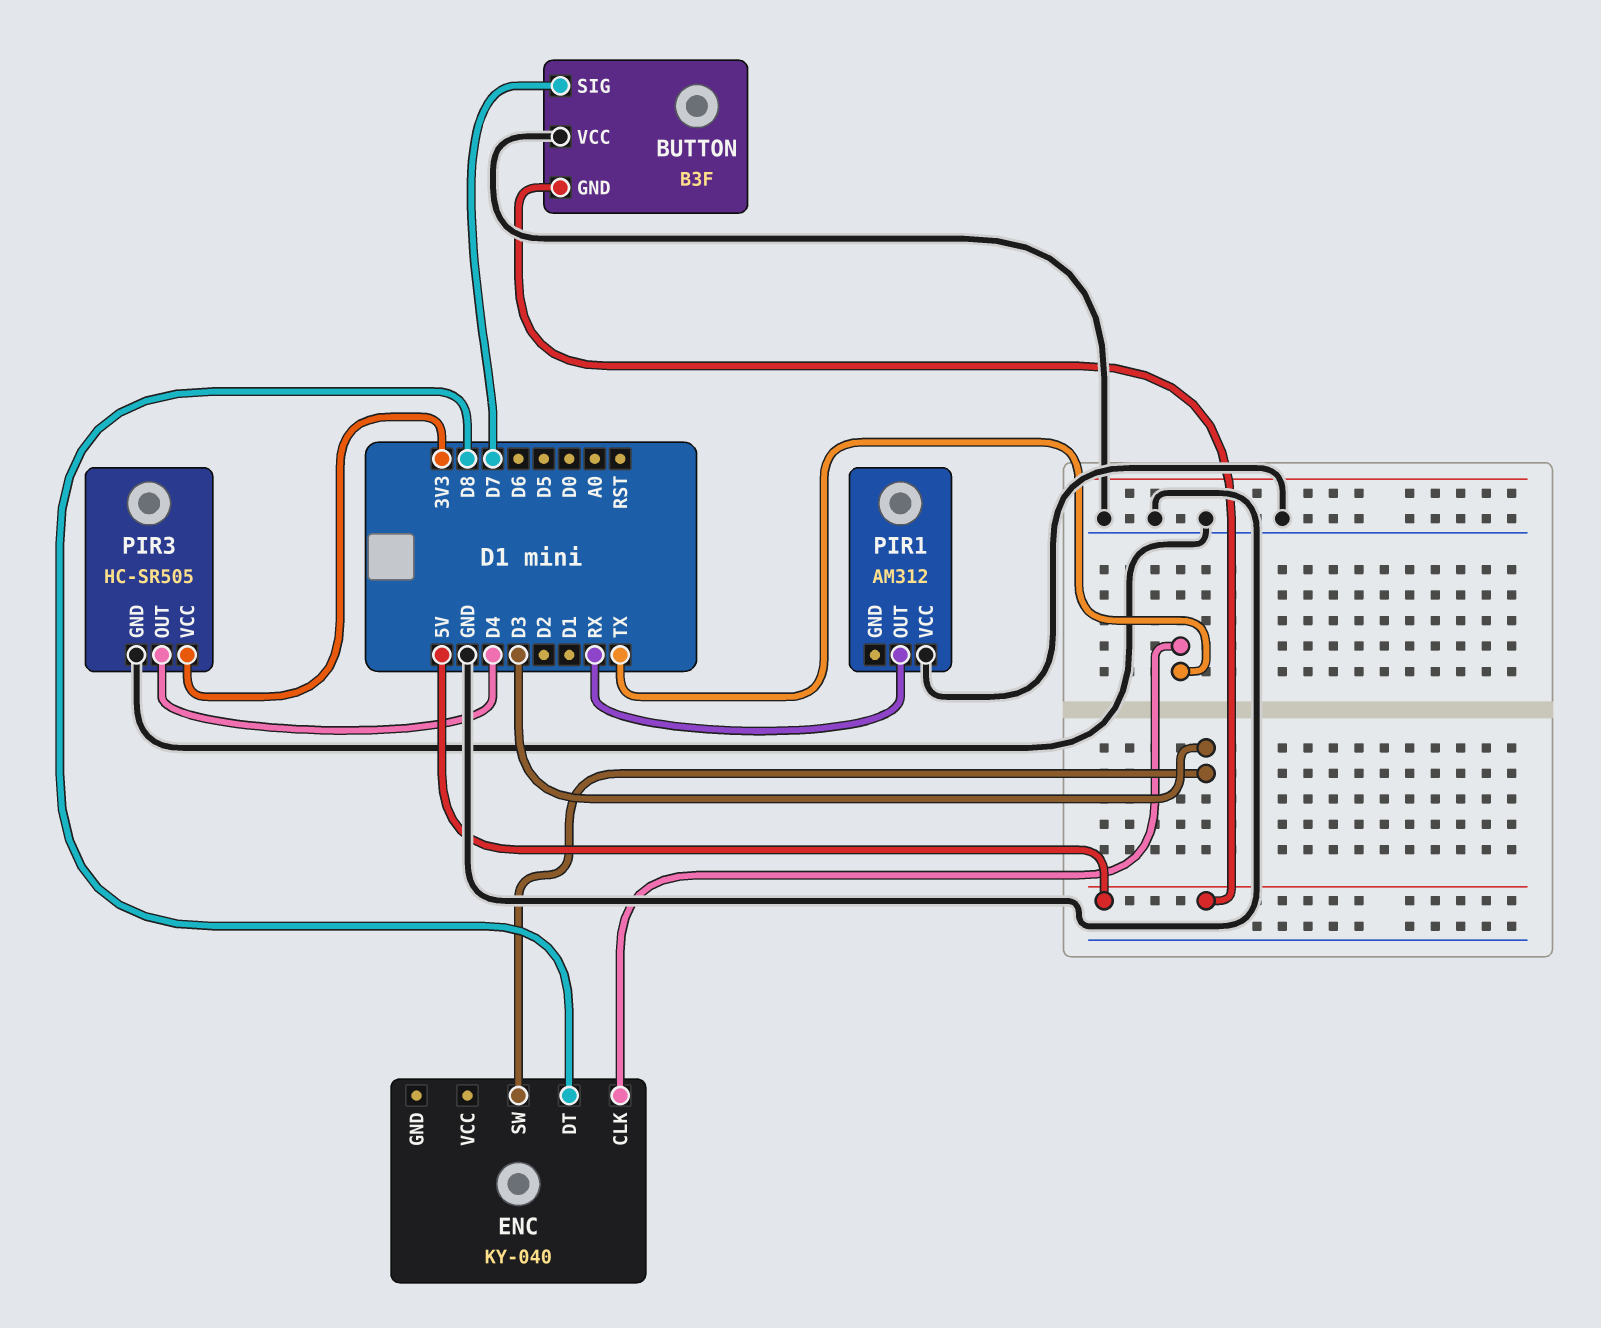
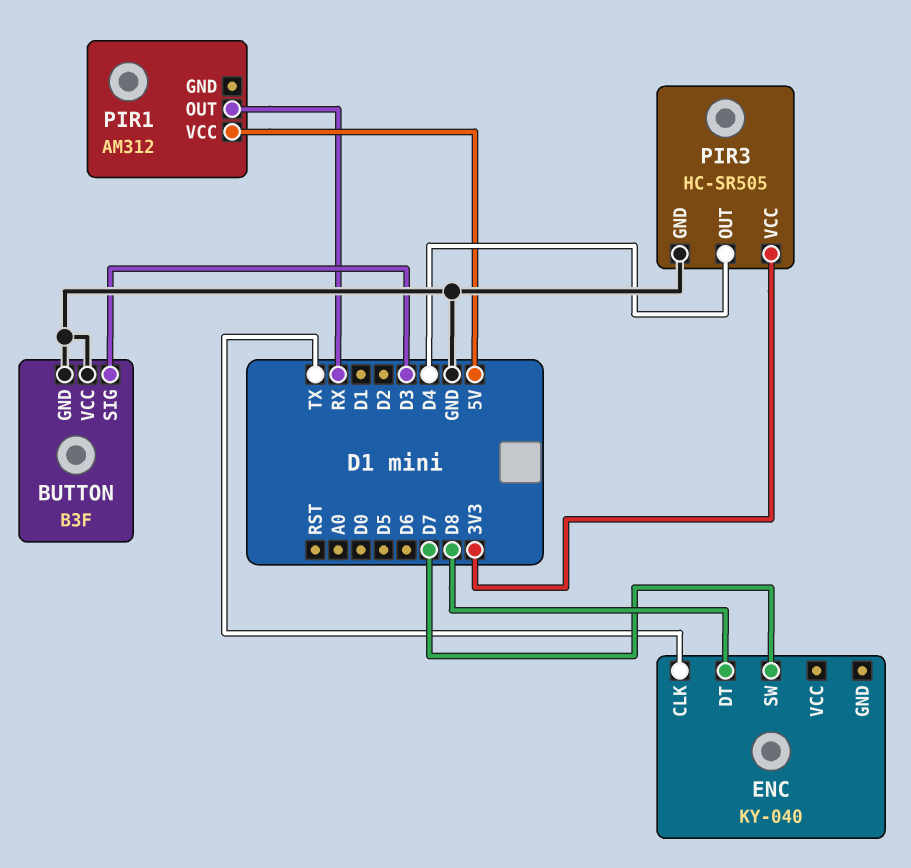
BUTTON pin GND: 5V -> GND
BUTTON pin SIG: D7 -> D3
ENC pin SW: D3 -> D7
PIR1 pin VCC: GND -> 5V

